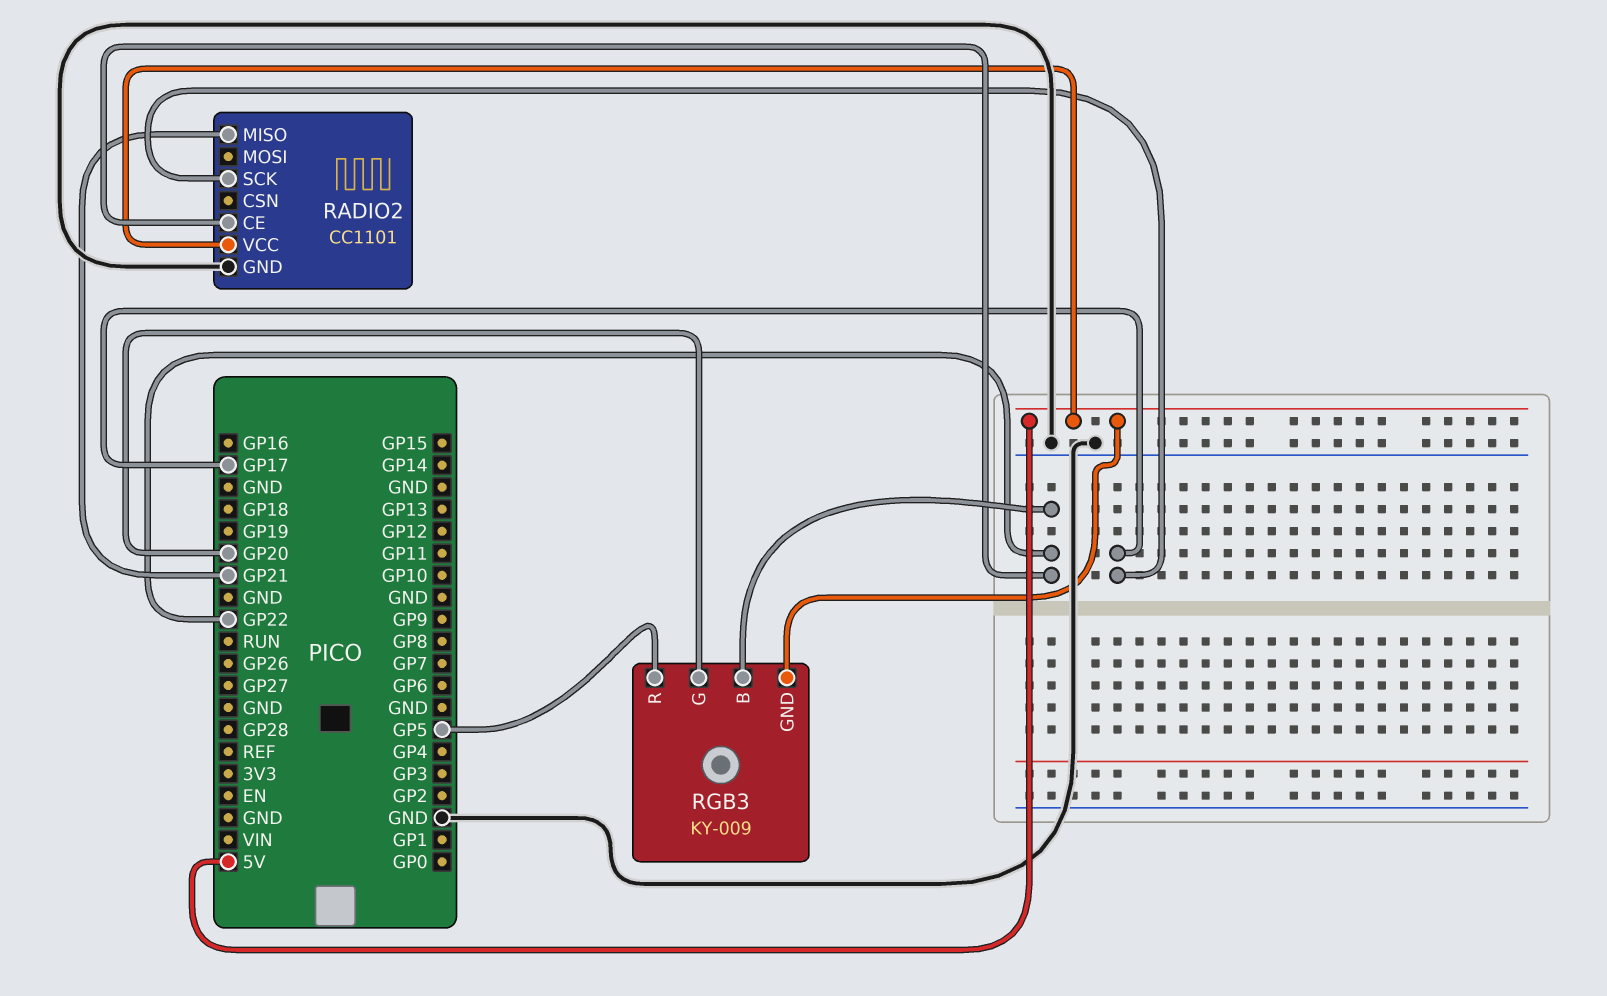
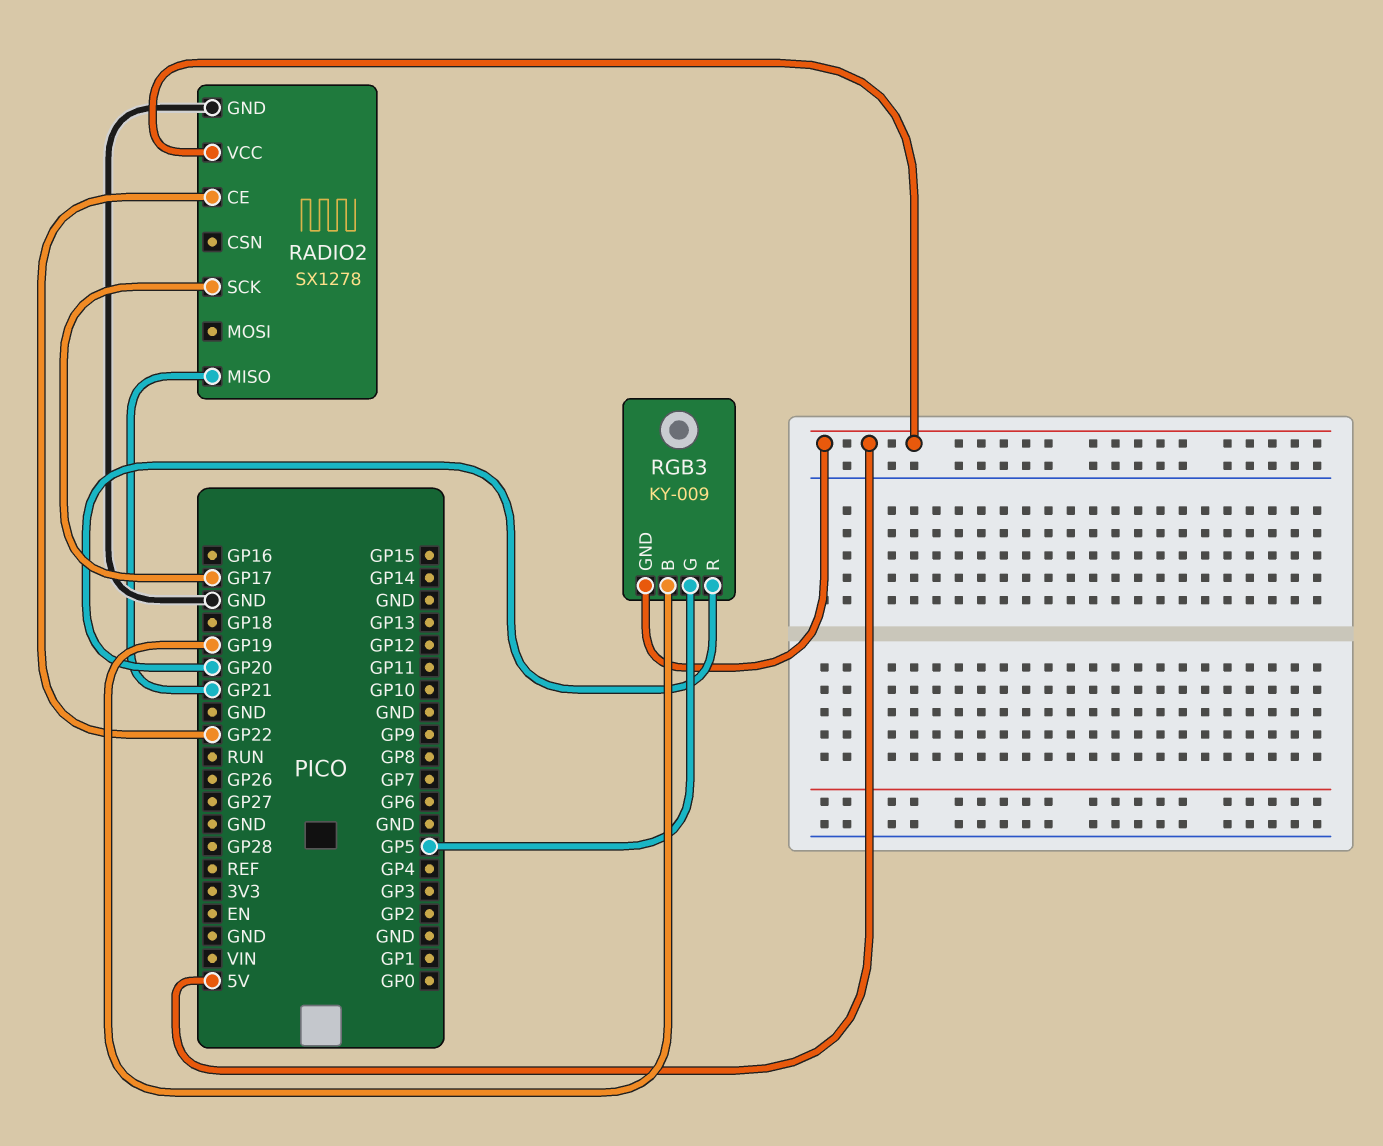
RADIO2: CC1101 -> SX1278
RGB3 pin B: GP22 -> GP19
RGB3 pin G: GP20 -> GP5
RGB3 pin R: GP5 -> GP20

